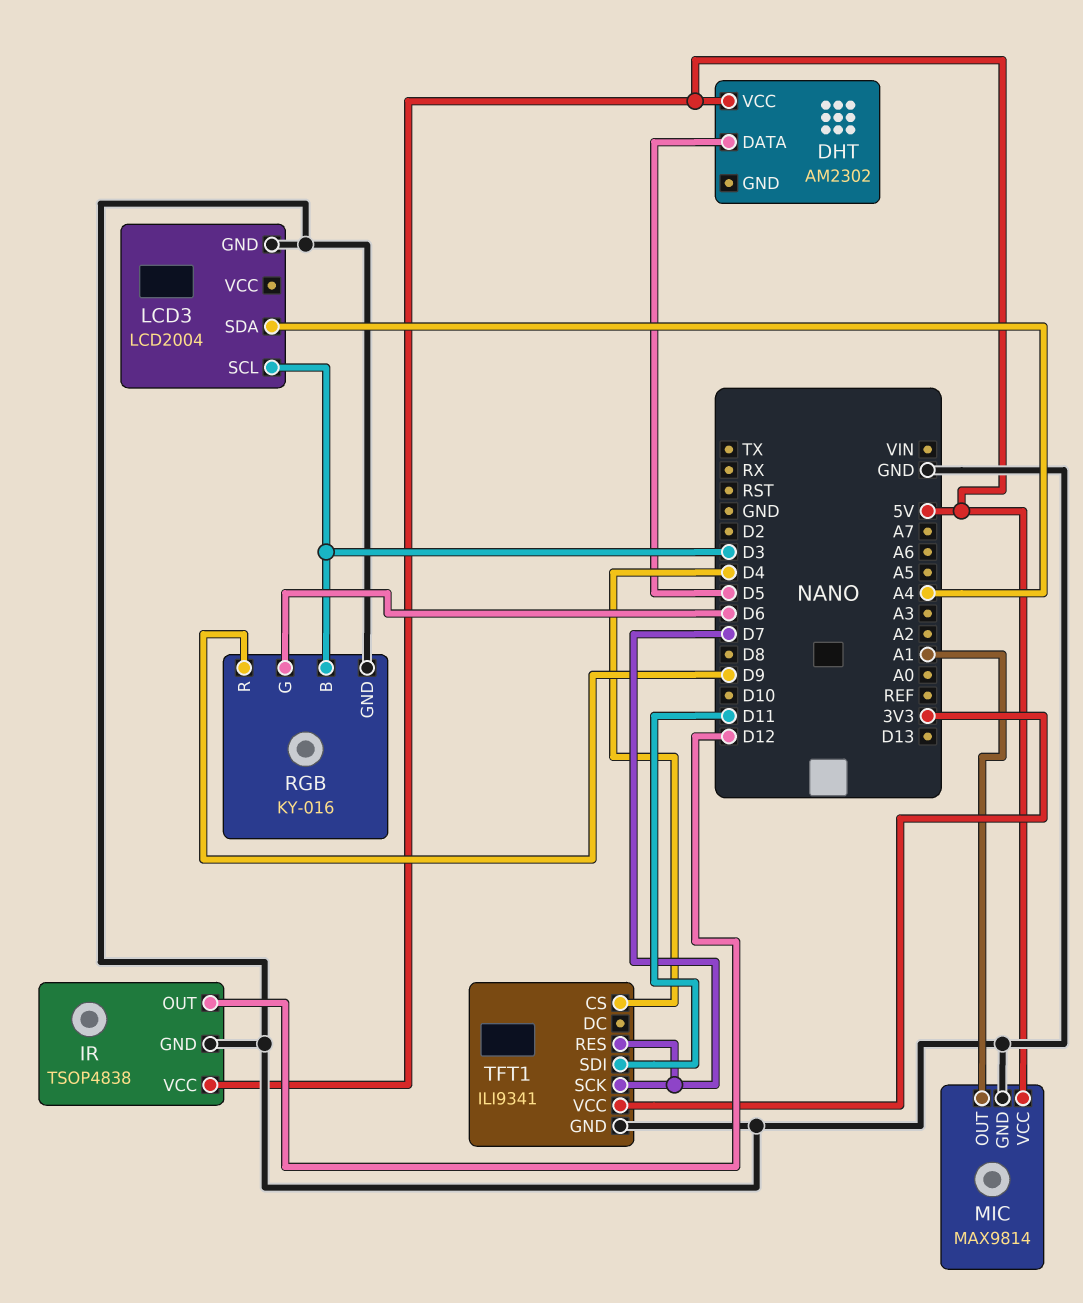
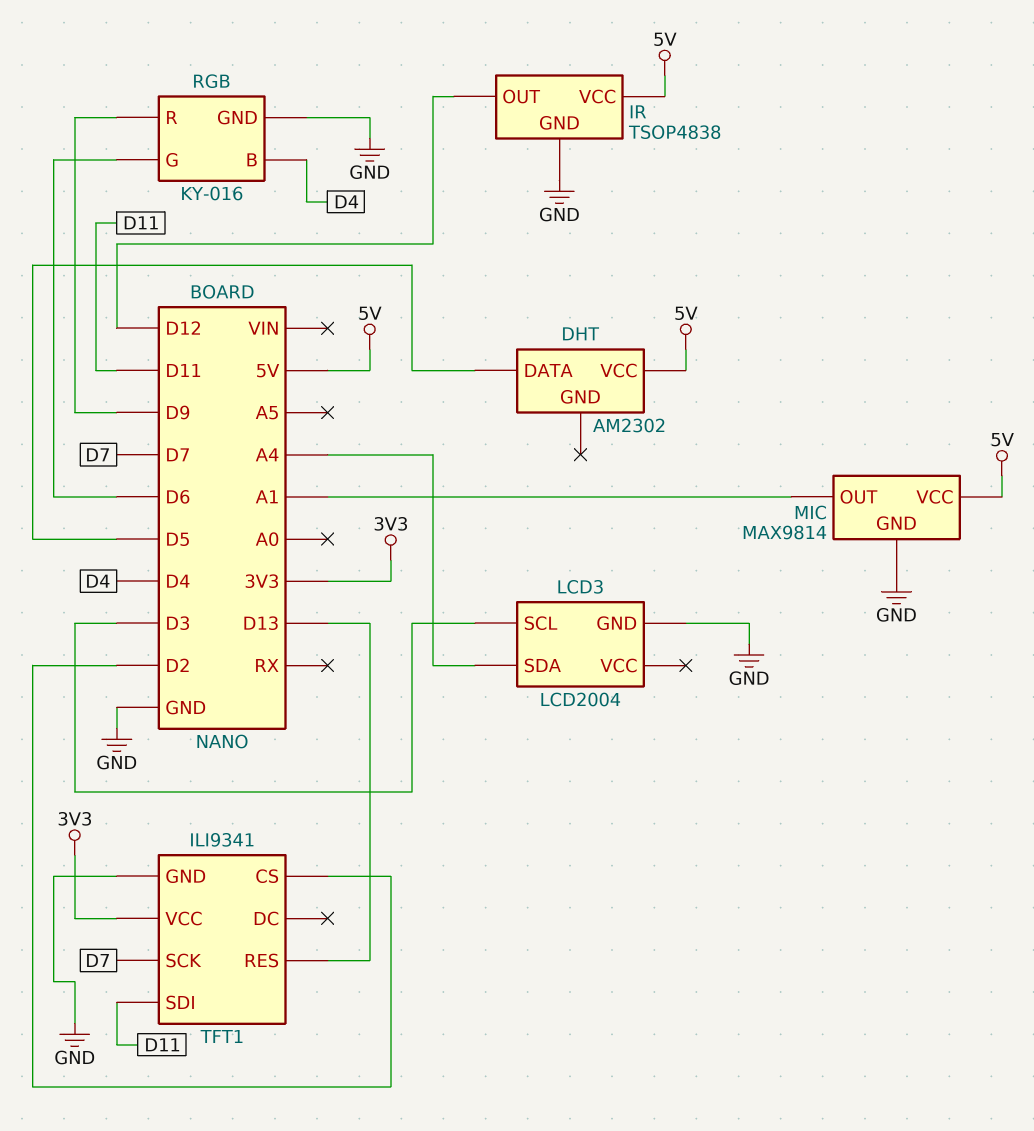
RGB pin B: D3 -> D4
TFT1 pin CS: D4 -> D2
TFT1 pin RES: D7 -> D13

